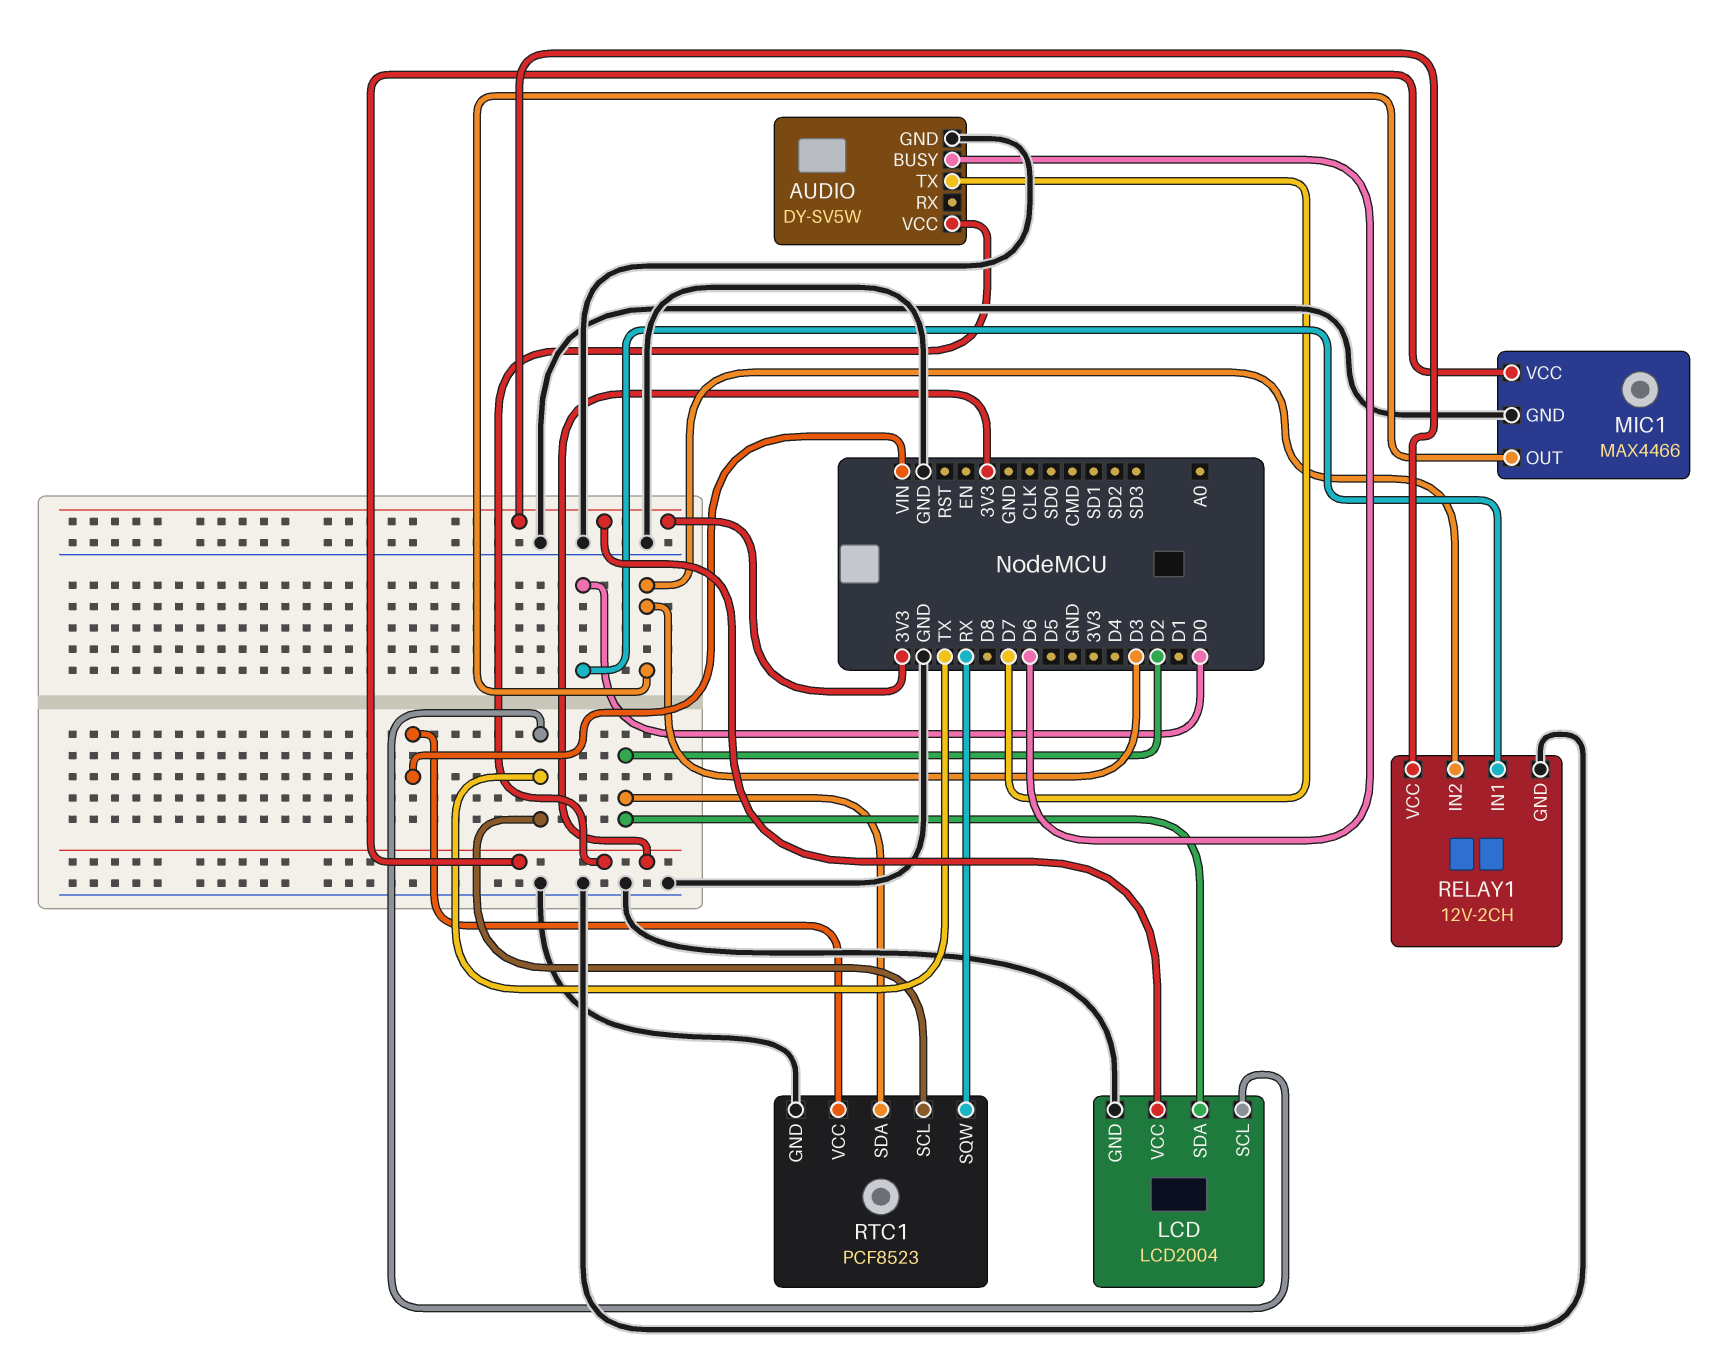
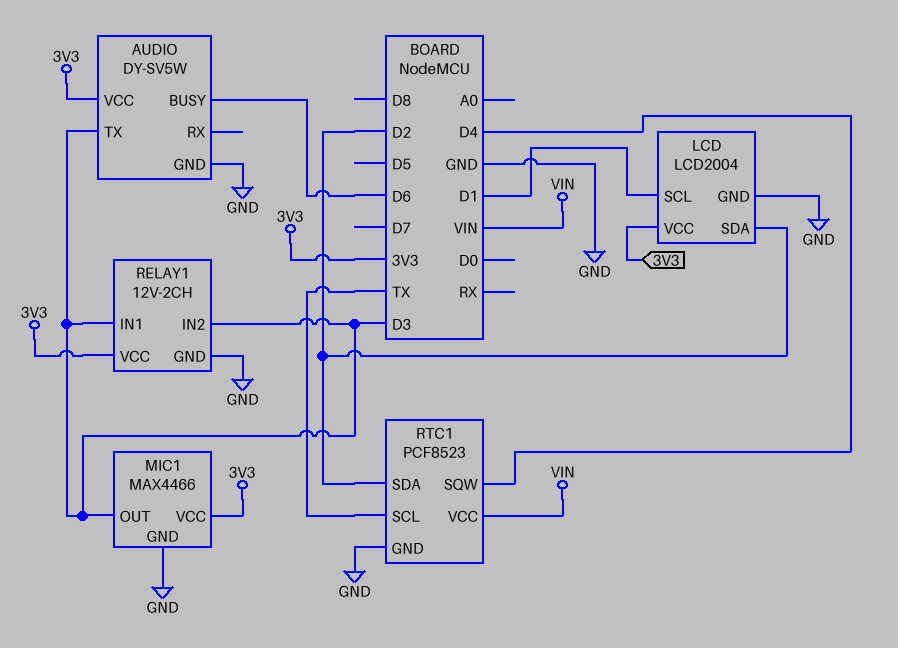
AUDIO pin TX: D7 -> D3
LCD pin SCL: TX -> D1
RELAY1 pin IN1: D0 -> D3
RTC1 pin SQW: RX -> D4

